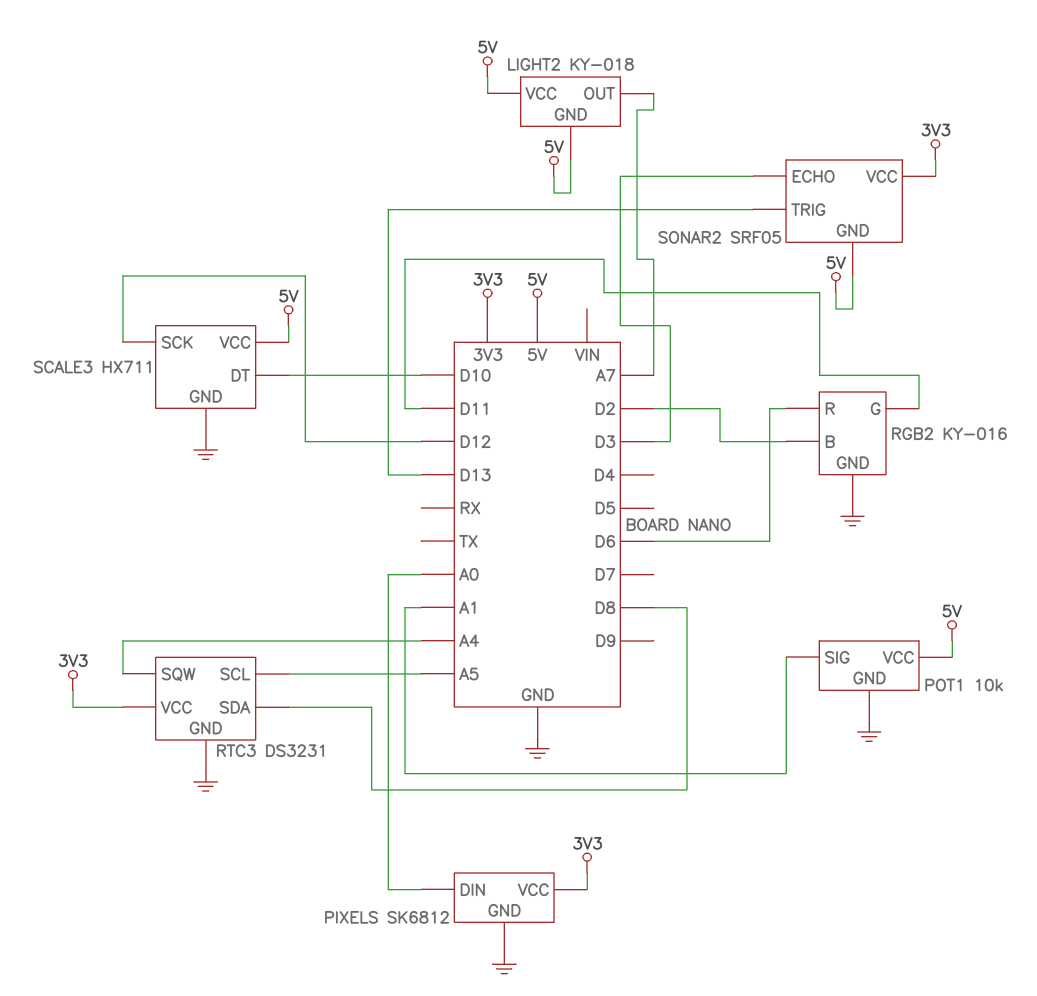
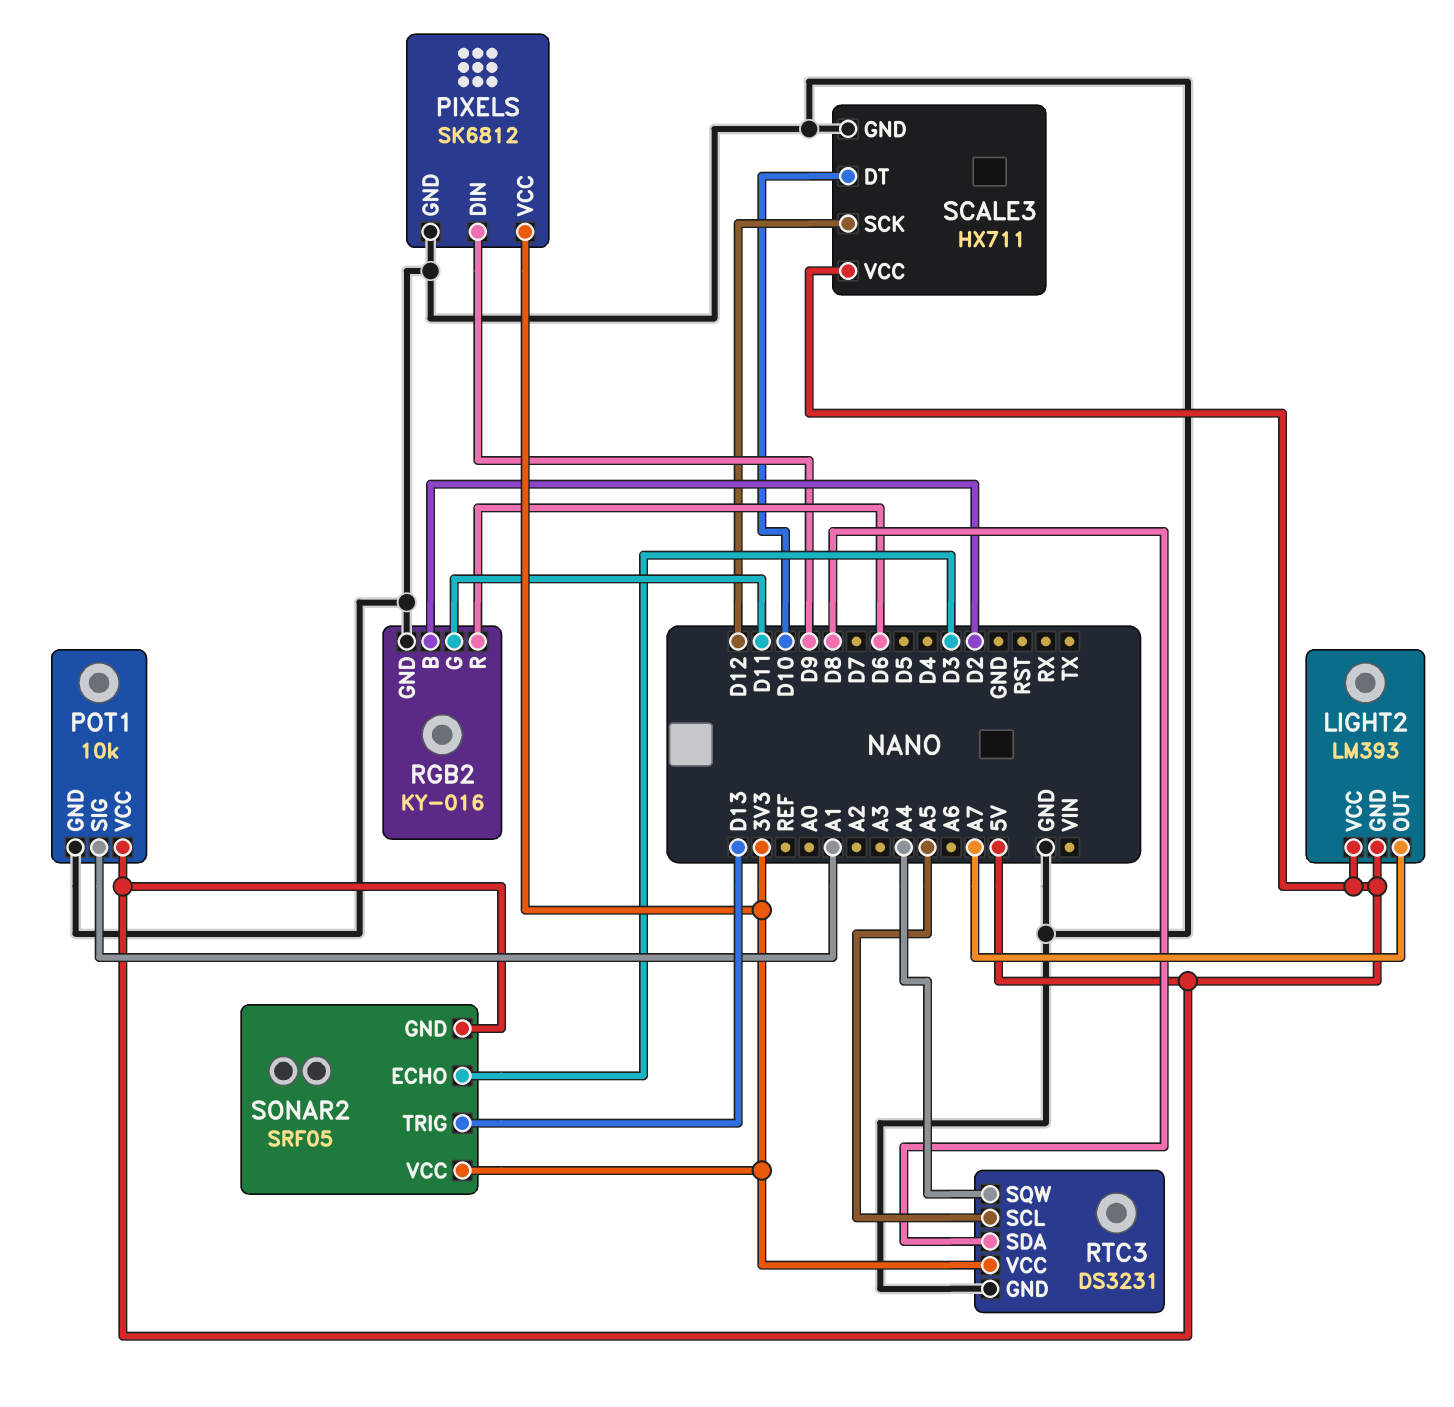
LIGHT2: KY-018 -> LM393
PIXELS pin DIN: A0 -> D9

